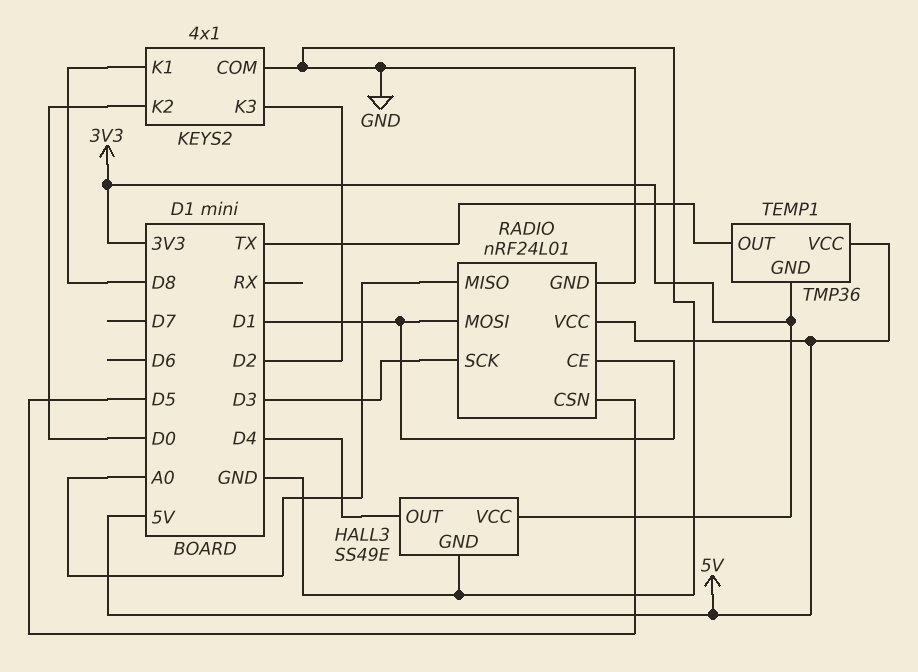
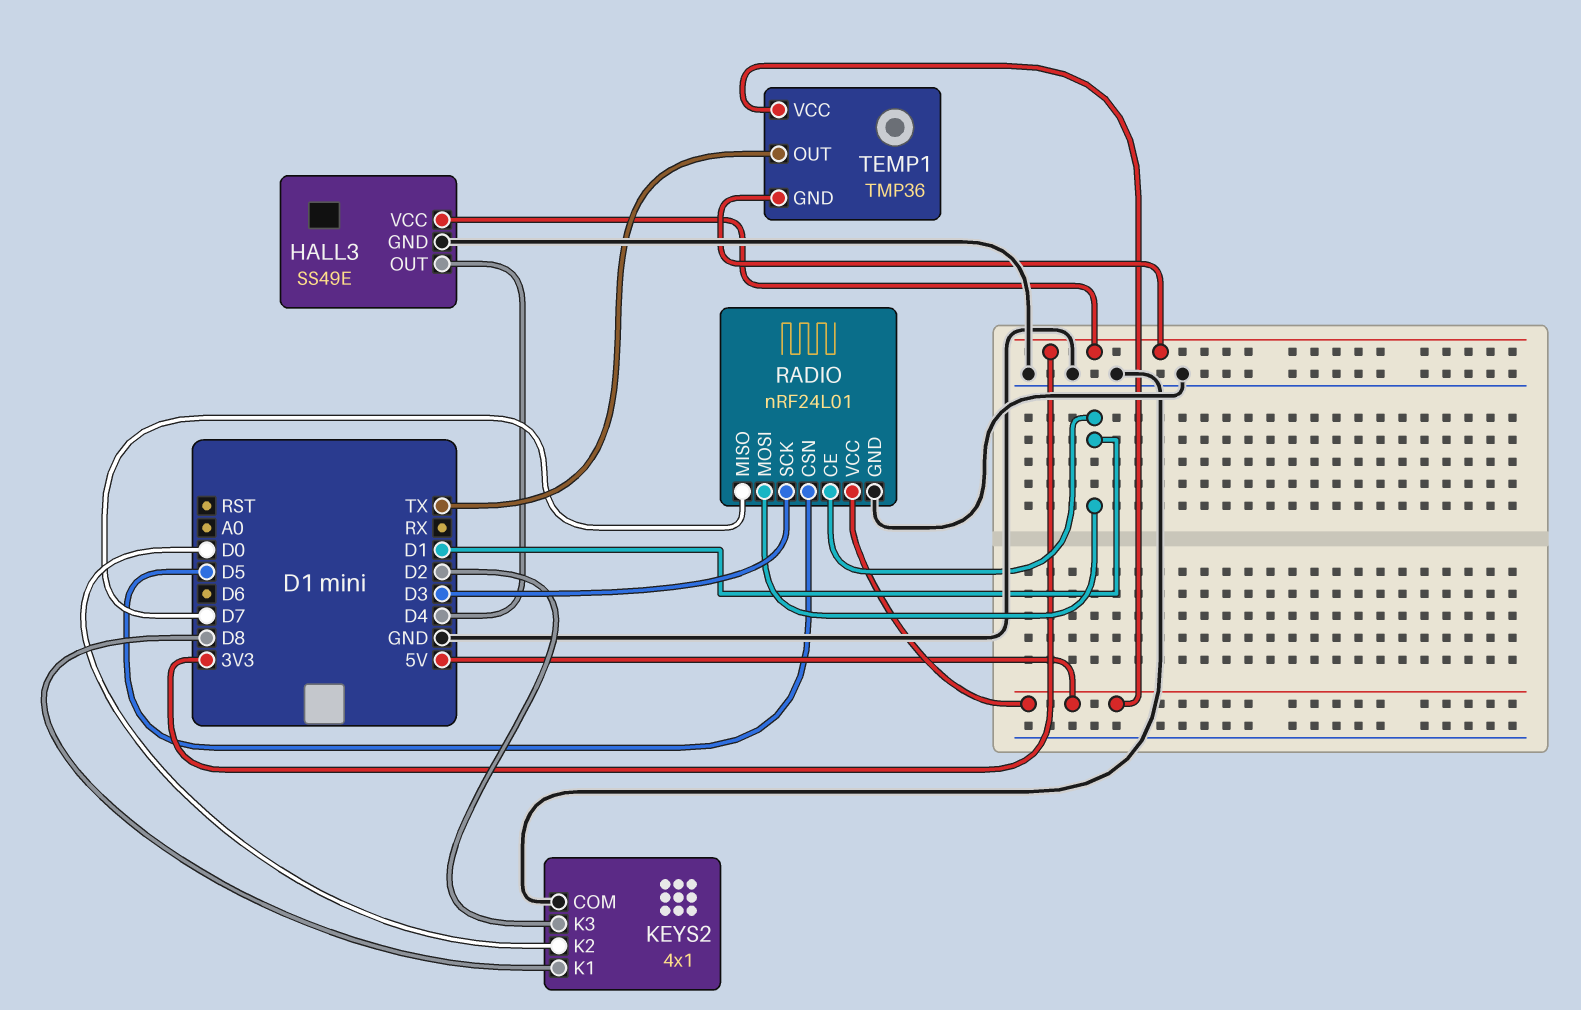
RADIO pin MISO: A0 -> D7

